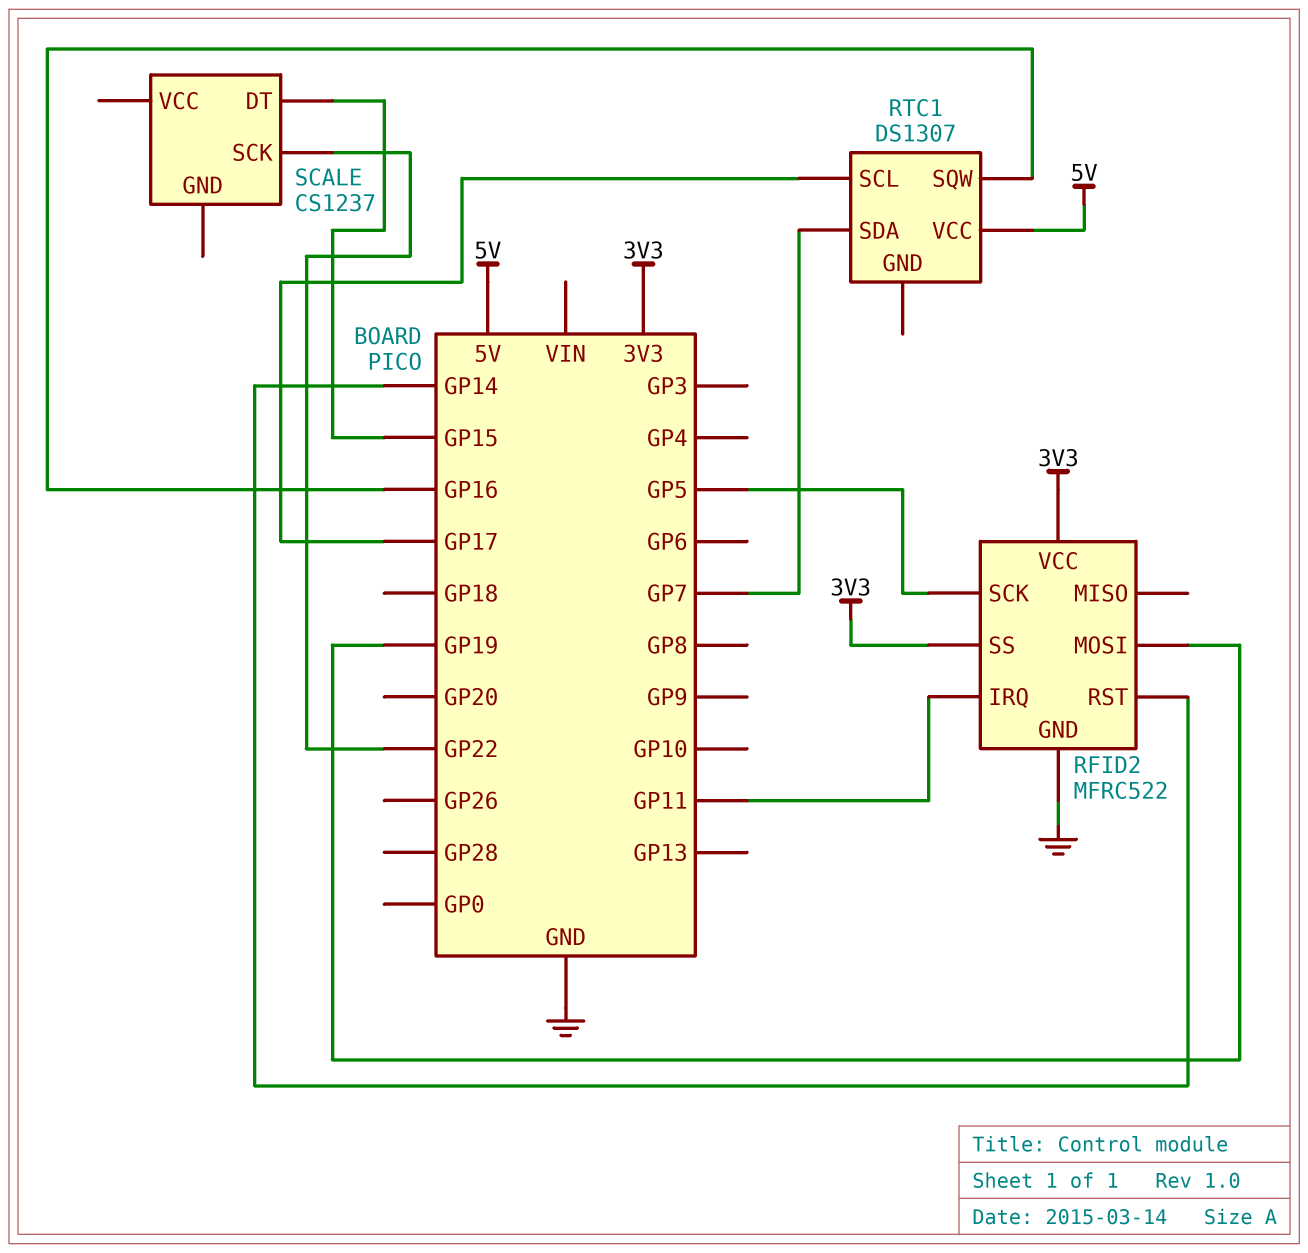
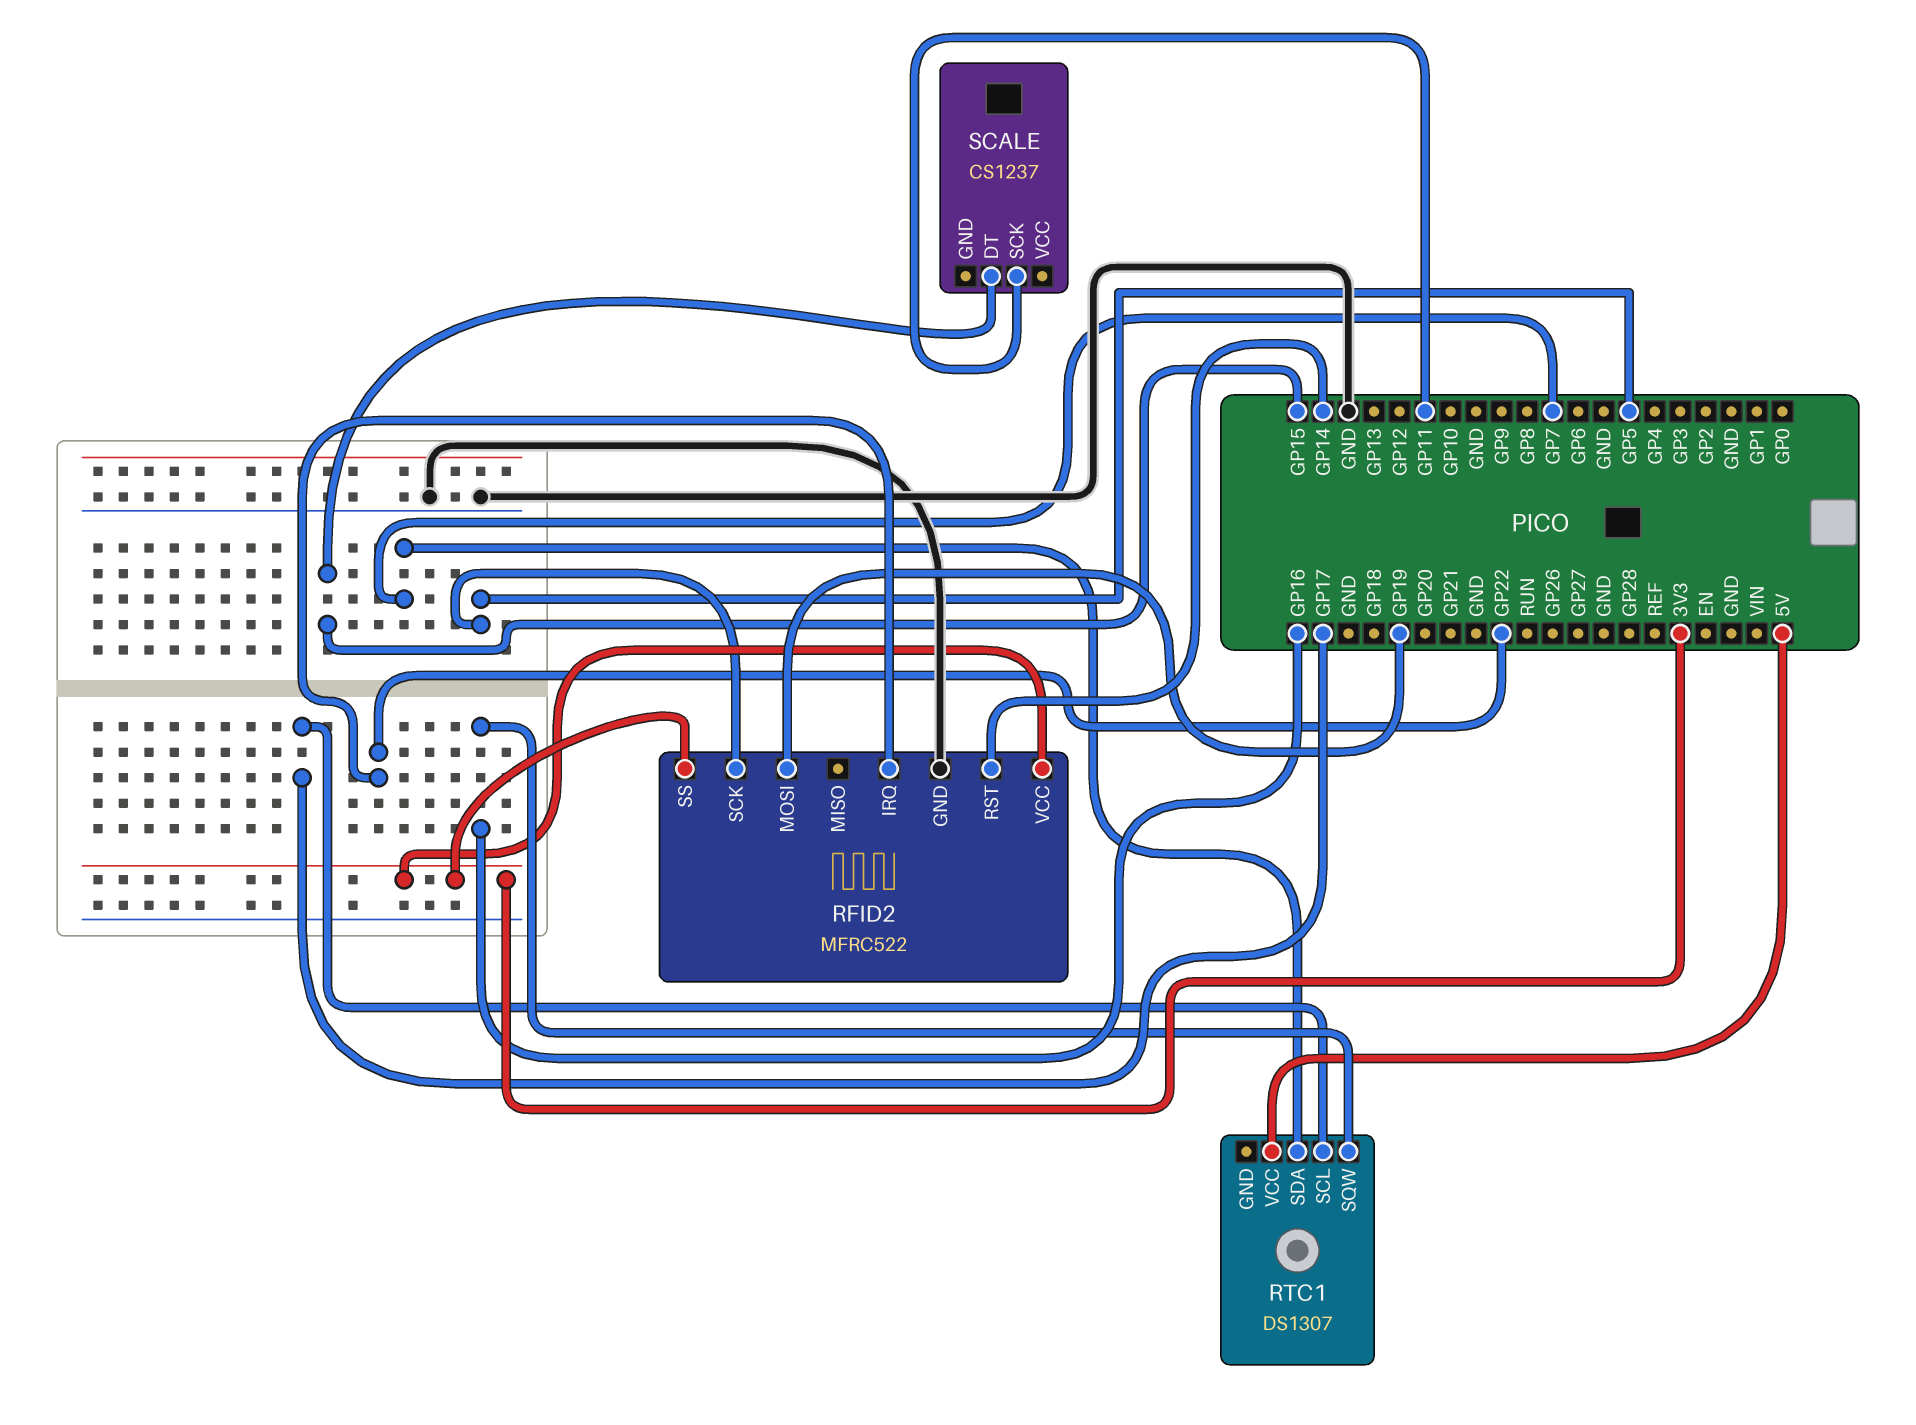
RFID2 pin IRQ: GP11 -> GP22
SCALE pin SCK: GP22 -> GP11

